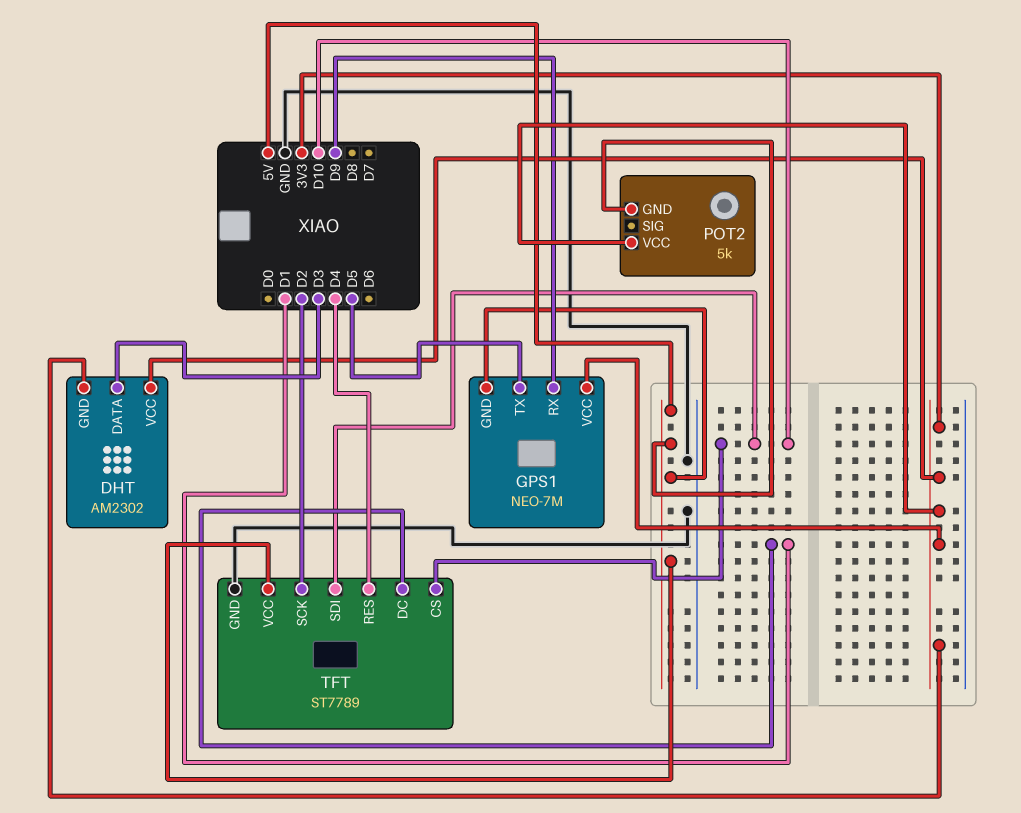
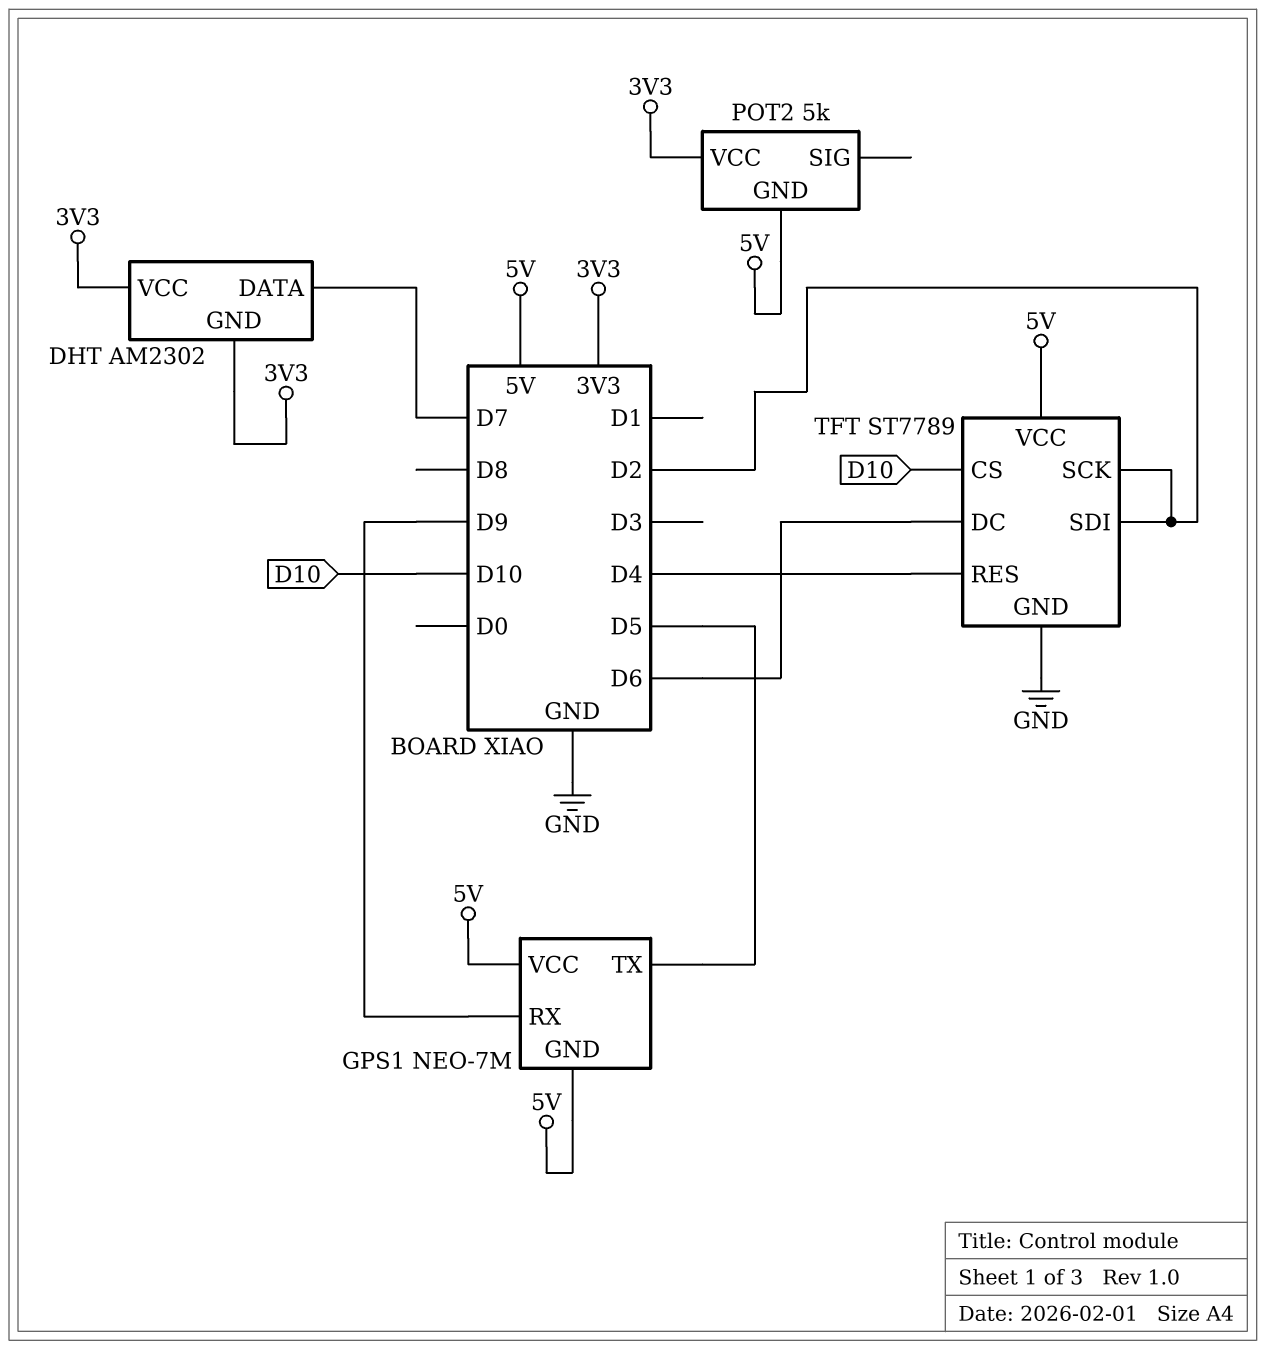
DHT pin DATA: D3 -> D7
GPS1 pin VCC: 3V3 -> 5V
TFT pin DC: D1 -> D6
TFT pin SDI: D10 -> D2

